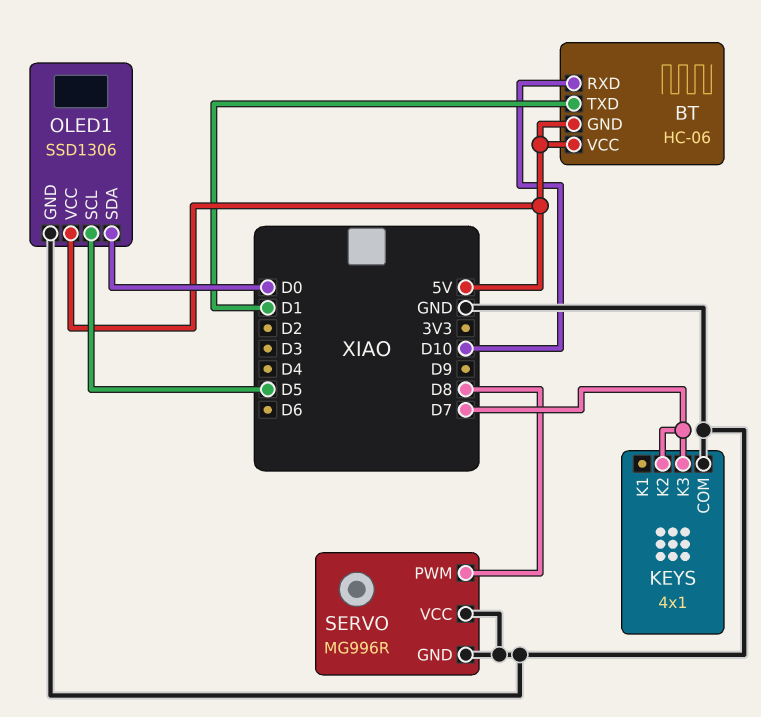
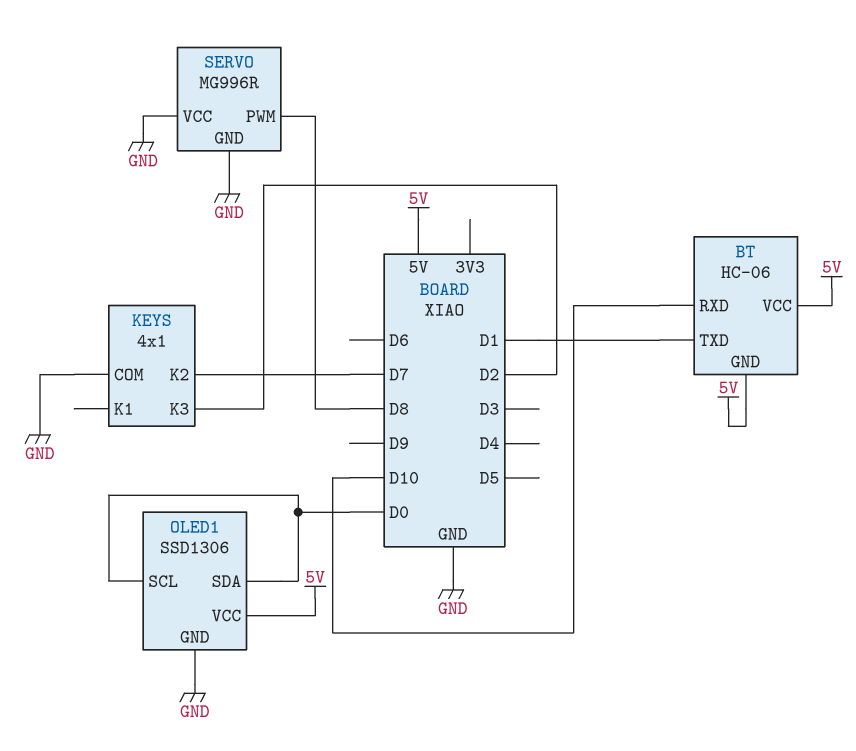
KEYS pin K3: D7 -> D2
OLED1 pin SCL: D5 -> D0

